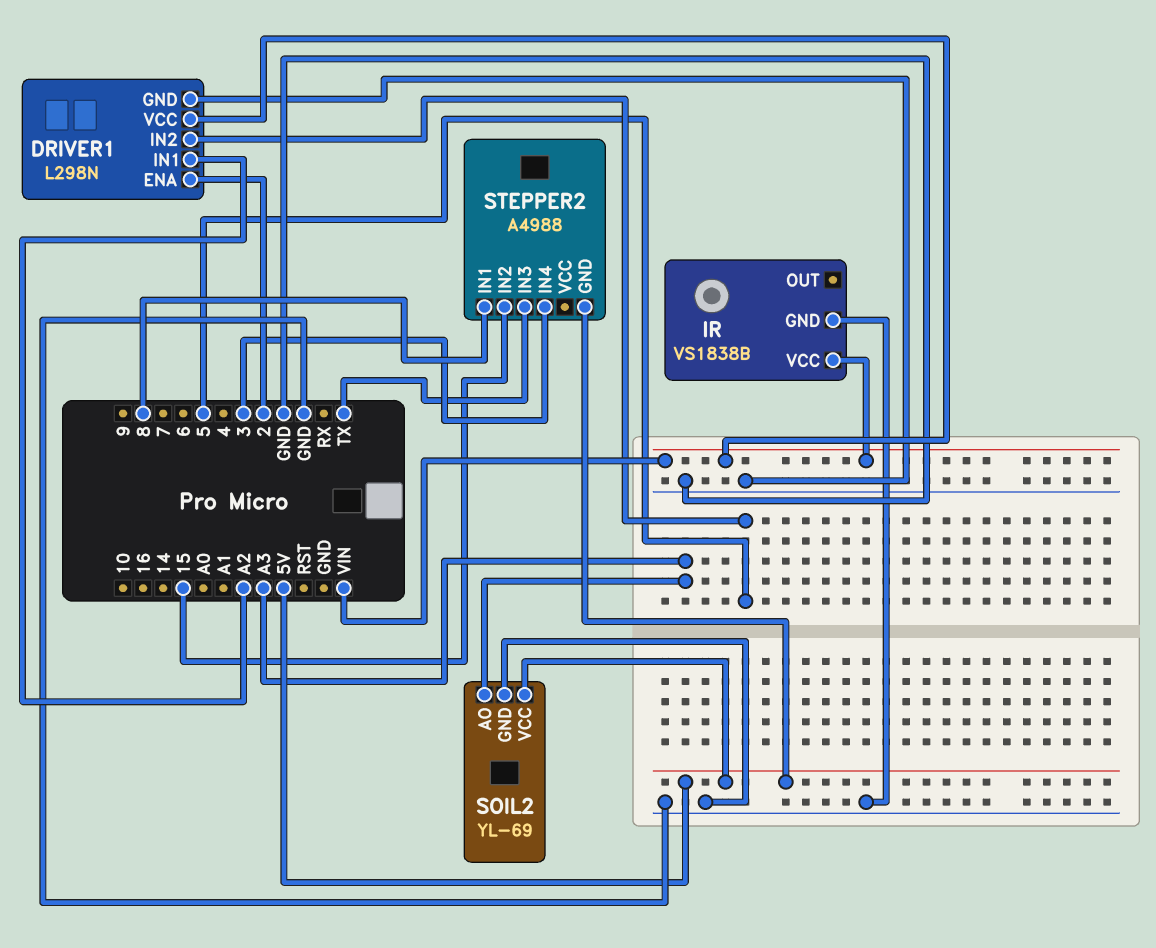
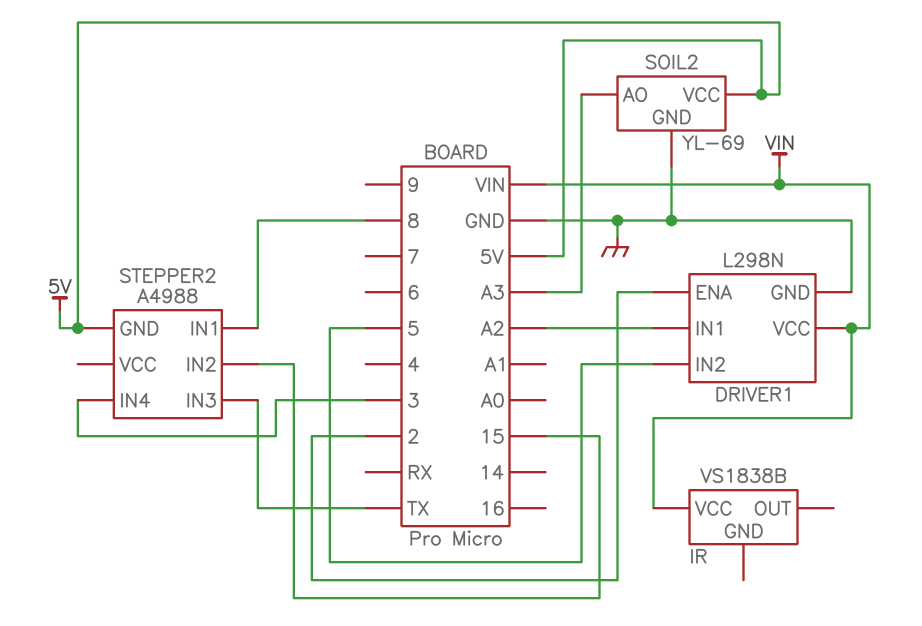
IR pin GND: GND -> none

